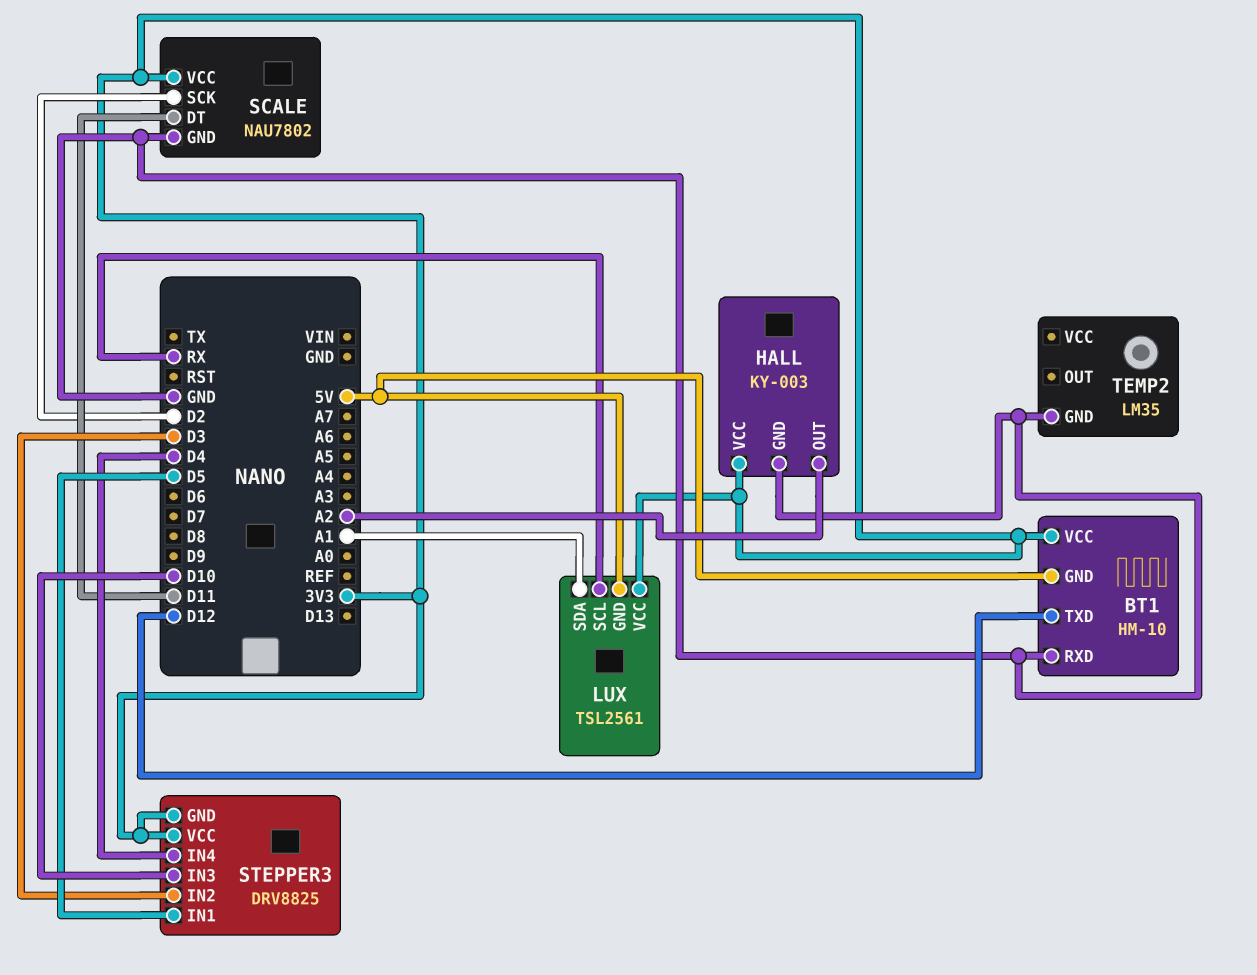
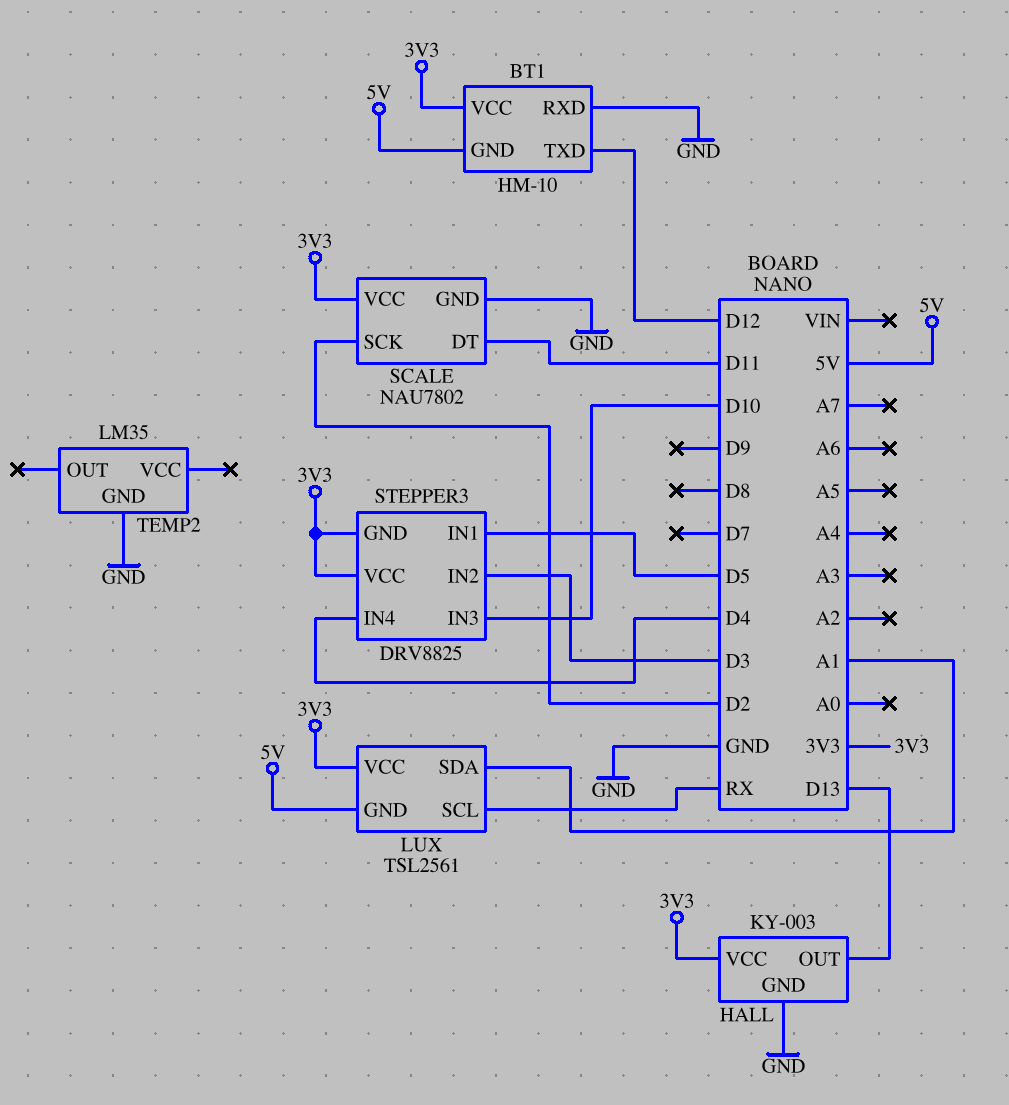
HALL pin OUT: A2 -> D13

